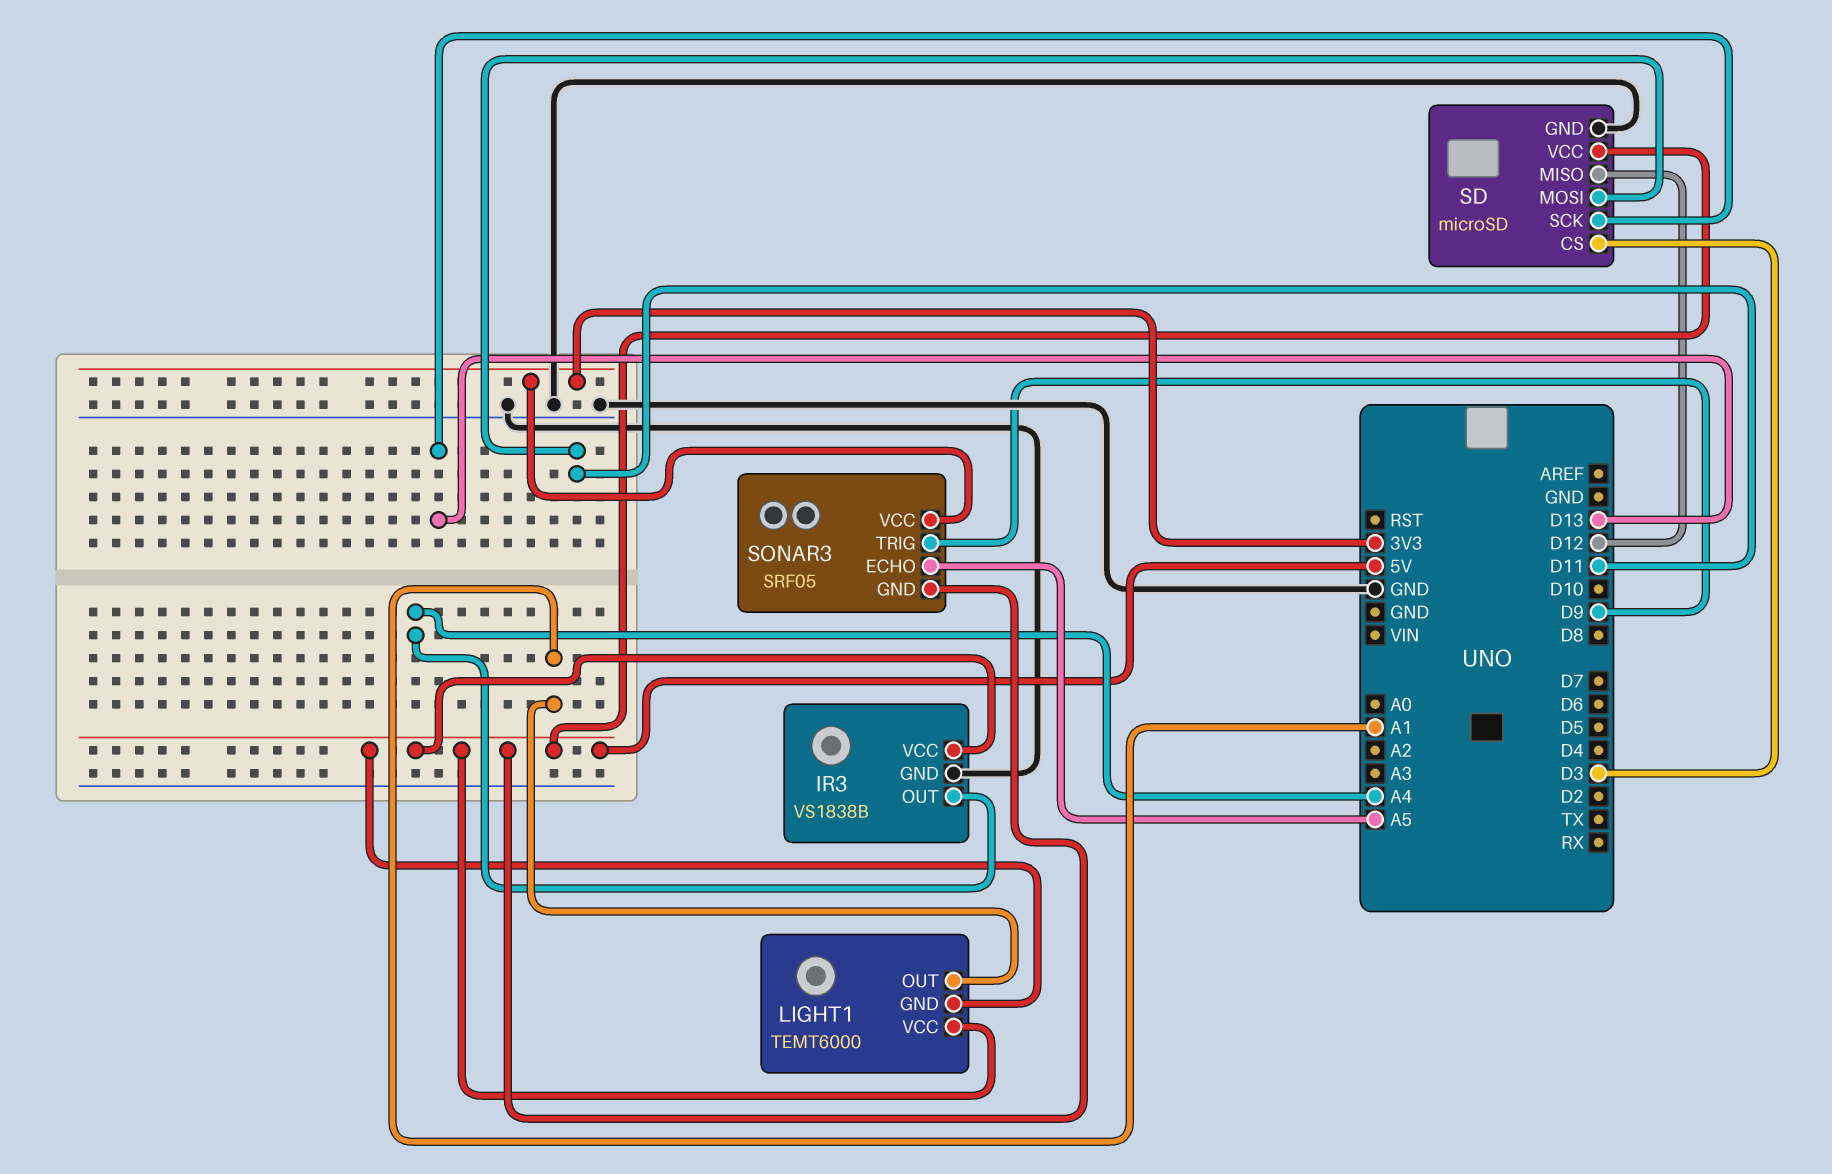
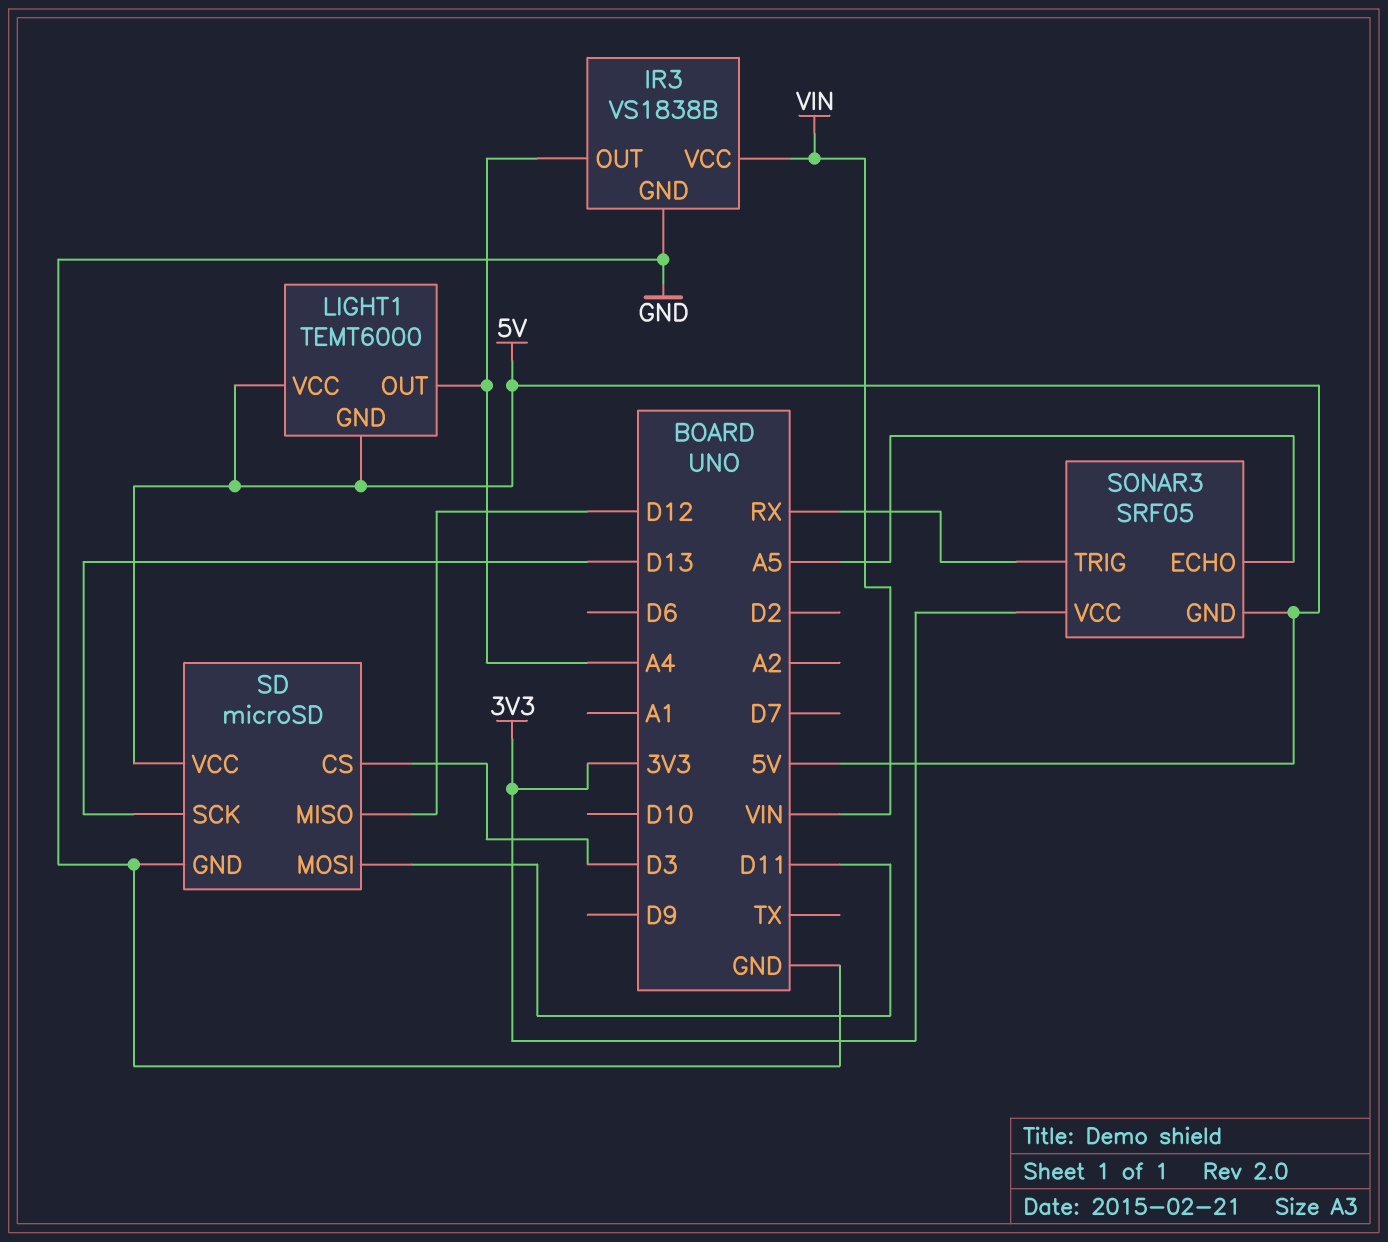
IR3 pin VCC: 5V -> VIN
LIGHT1 pin OUT: A1 -> A4
SONAR3 pin TRIG: D9 -> RX

